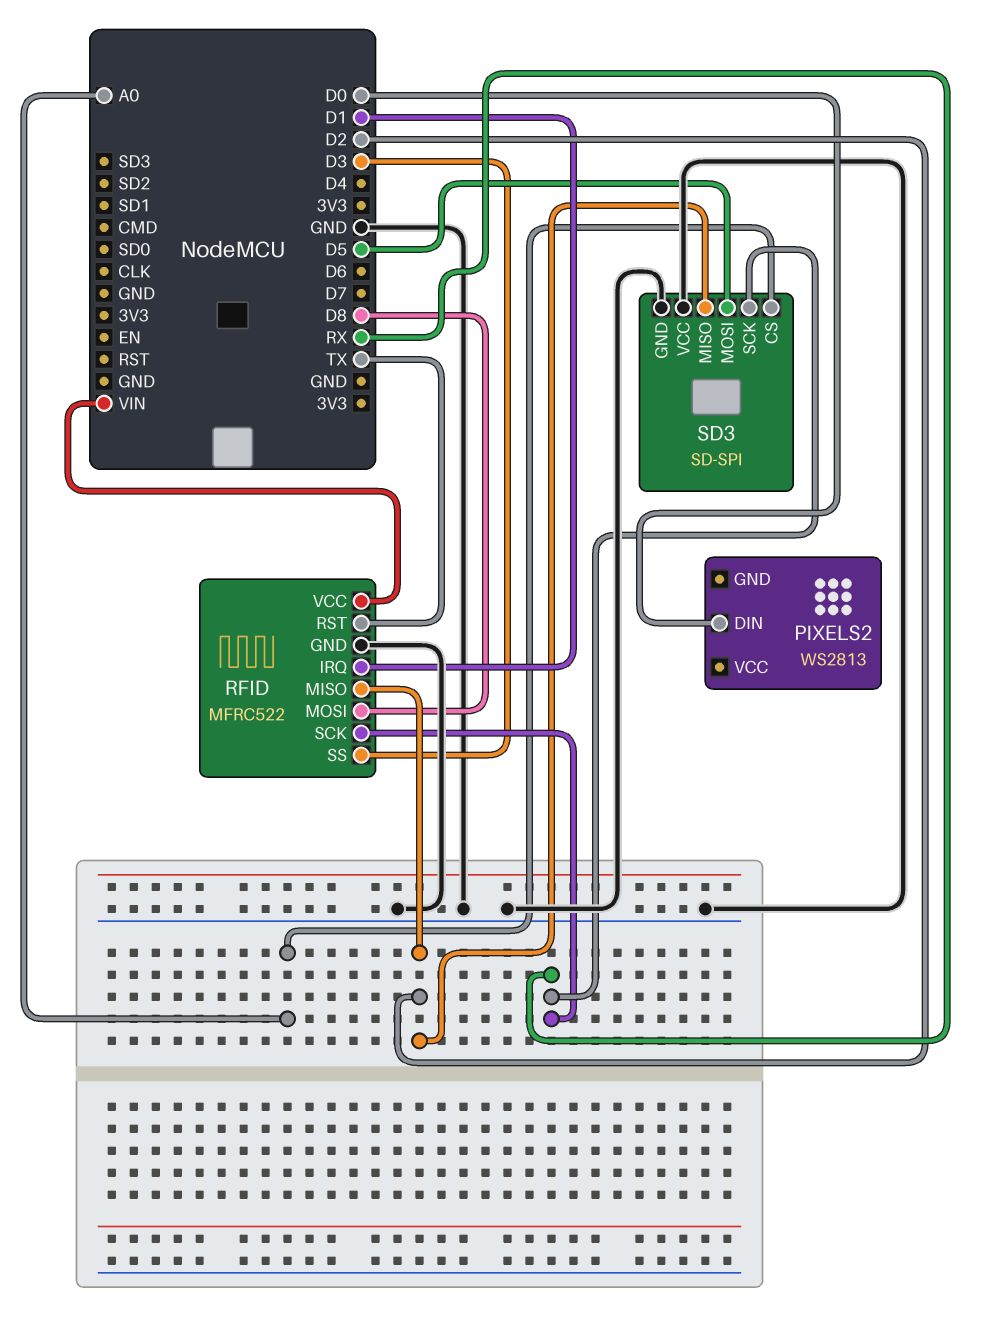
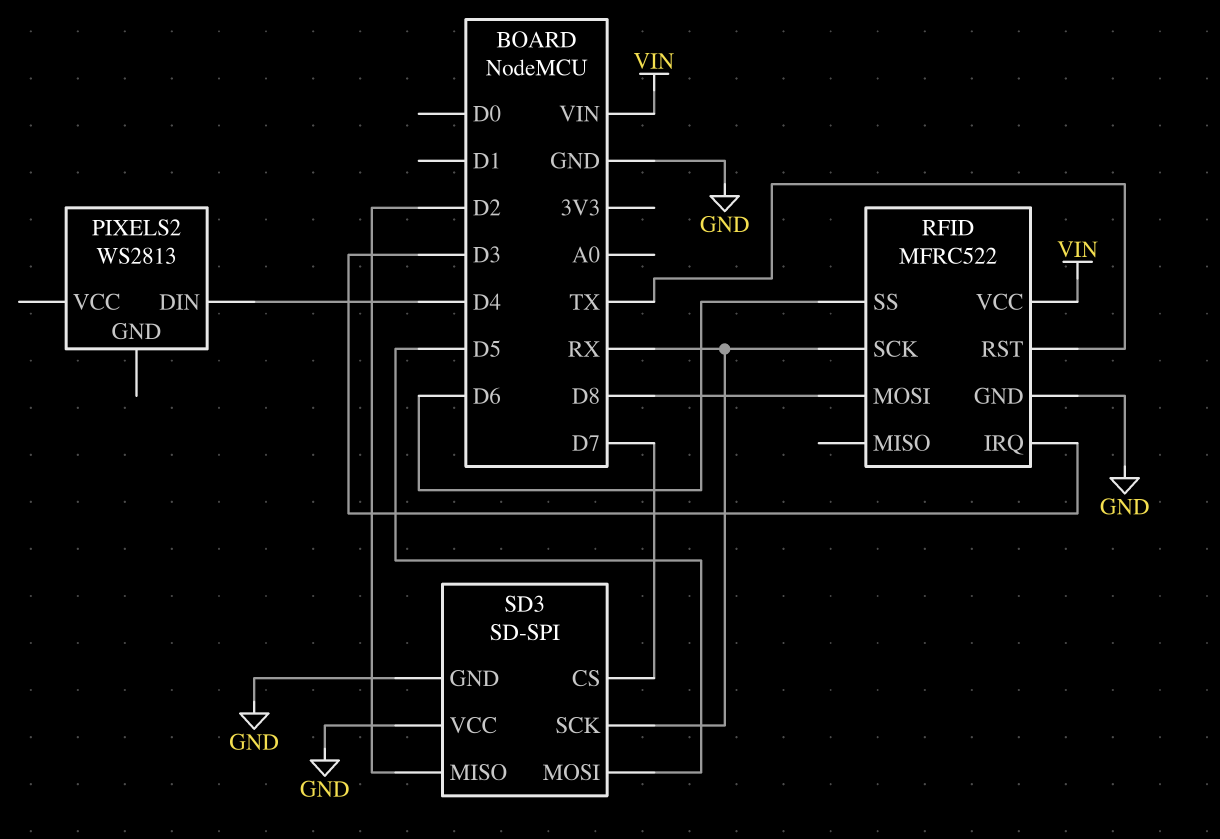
PIXELS2 pin DIN: D0 -> D4
RFID pin IRQ: D1 -> D3
RFID pin MISO: D2 -> none
RFID pin SS: D3 -> D6
SD3 pin CS: A0 -> D7

